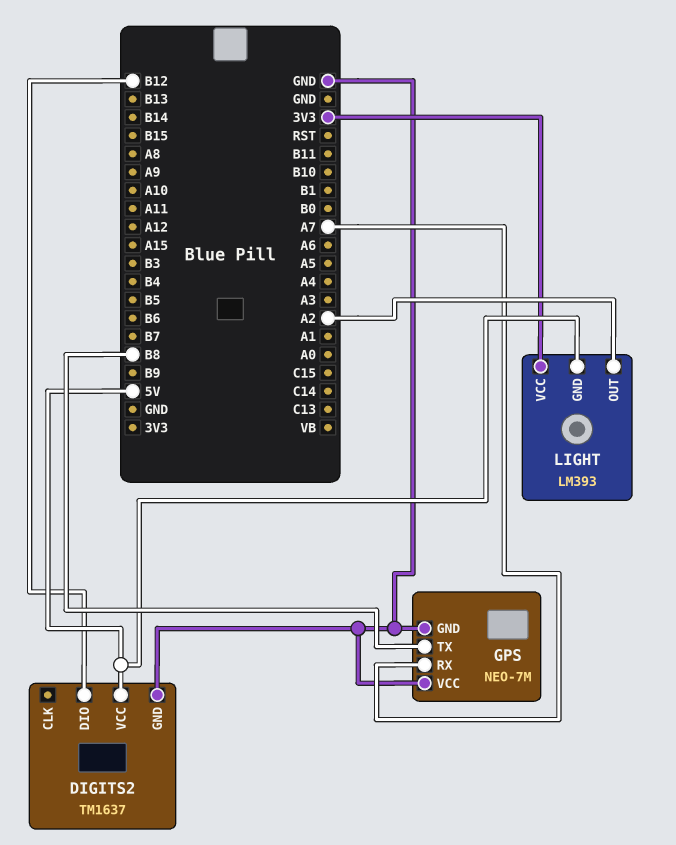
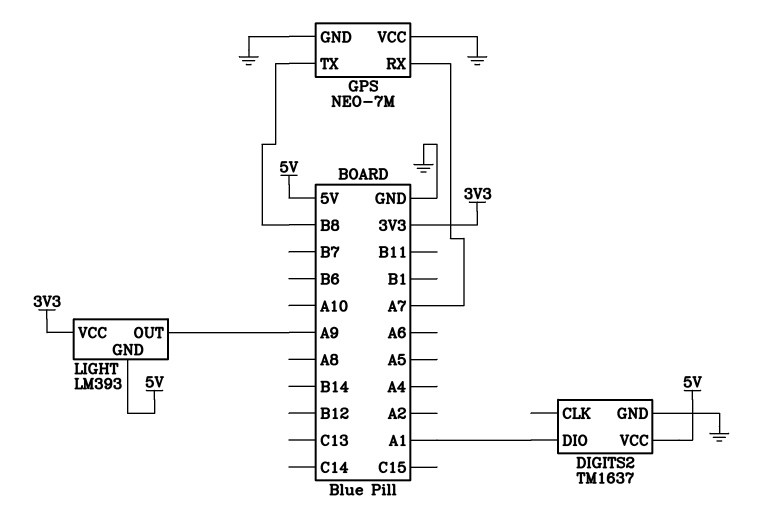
DIGITS2 pin DIO: B12 -> A1
LIGHT pin OUT: A2 -> A9

